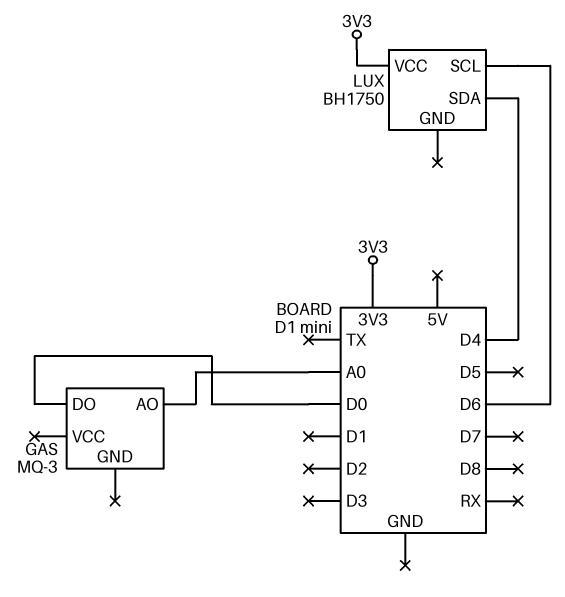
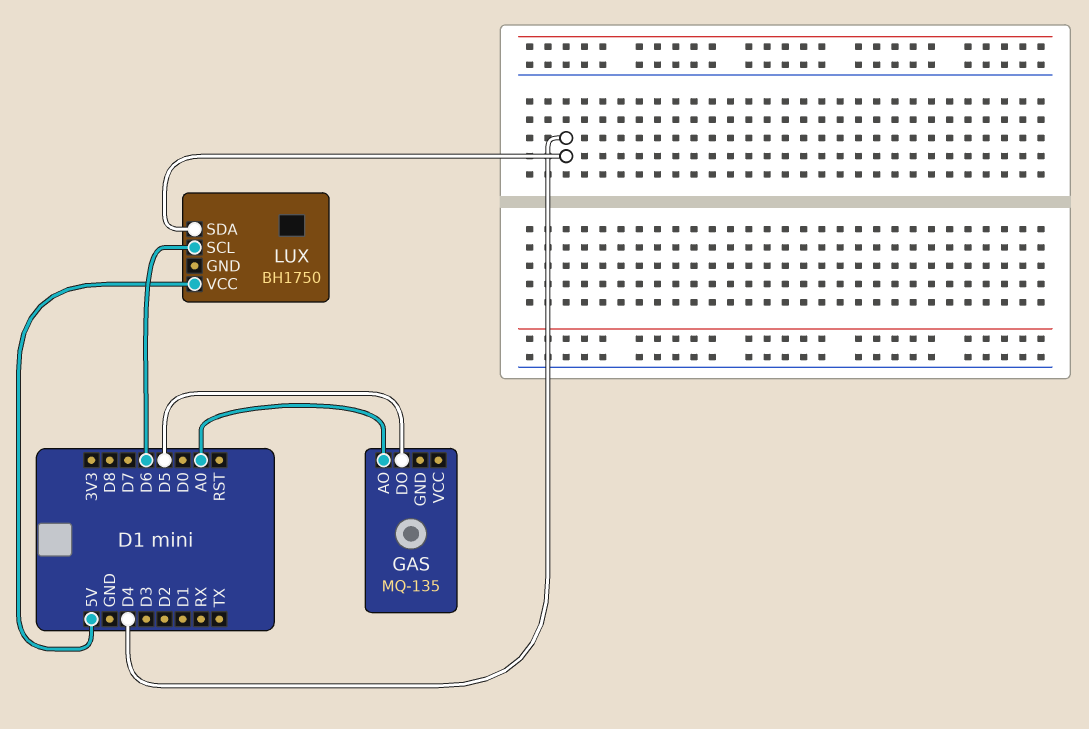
GAS: MQ-3 -> MQ-135
GAS pin DO: D0 -> D5
LUX pin VCC: 3V3 -> 5V

